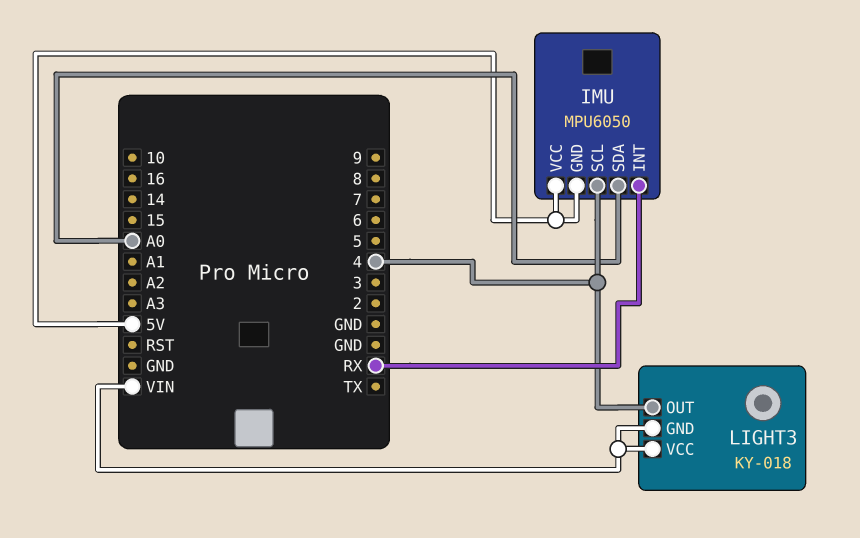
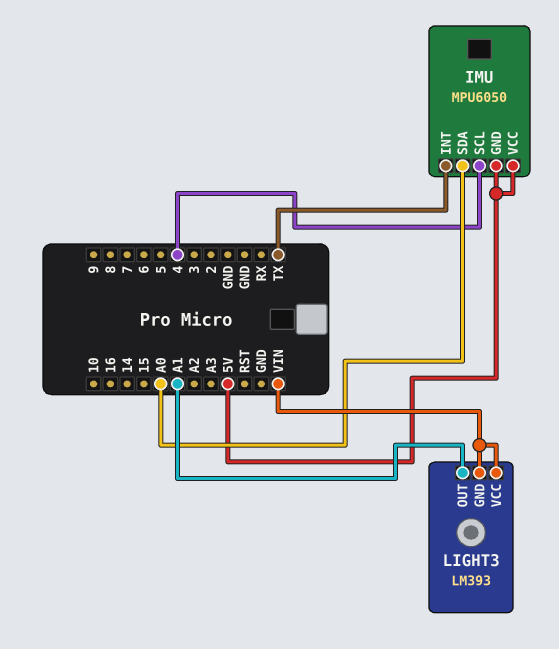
IMU pin INT: RX -> TX
LIGHT3: KY-018 -> LM393
LIGHT3 pin OUT: 4 -> A1

